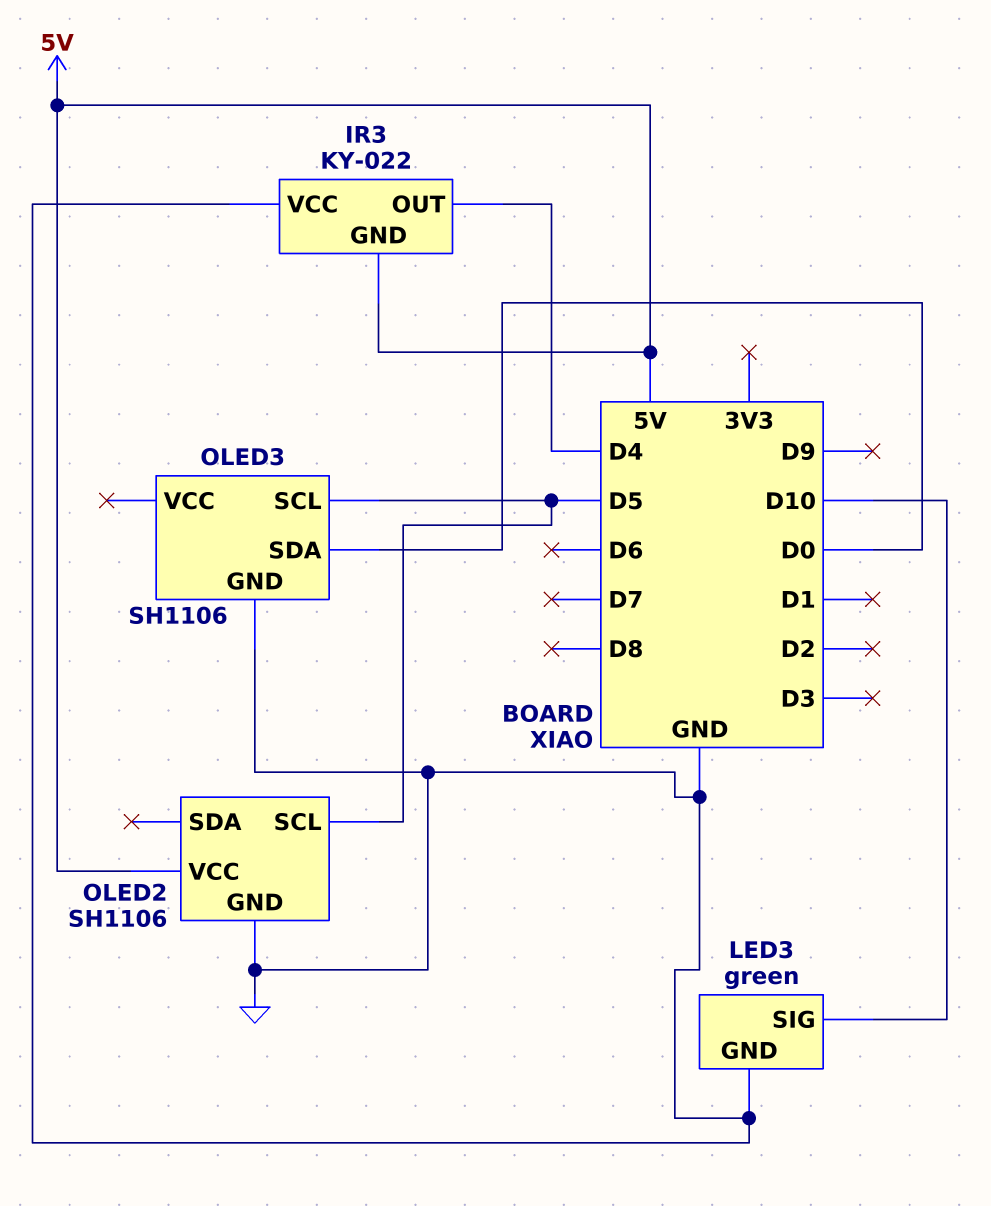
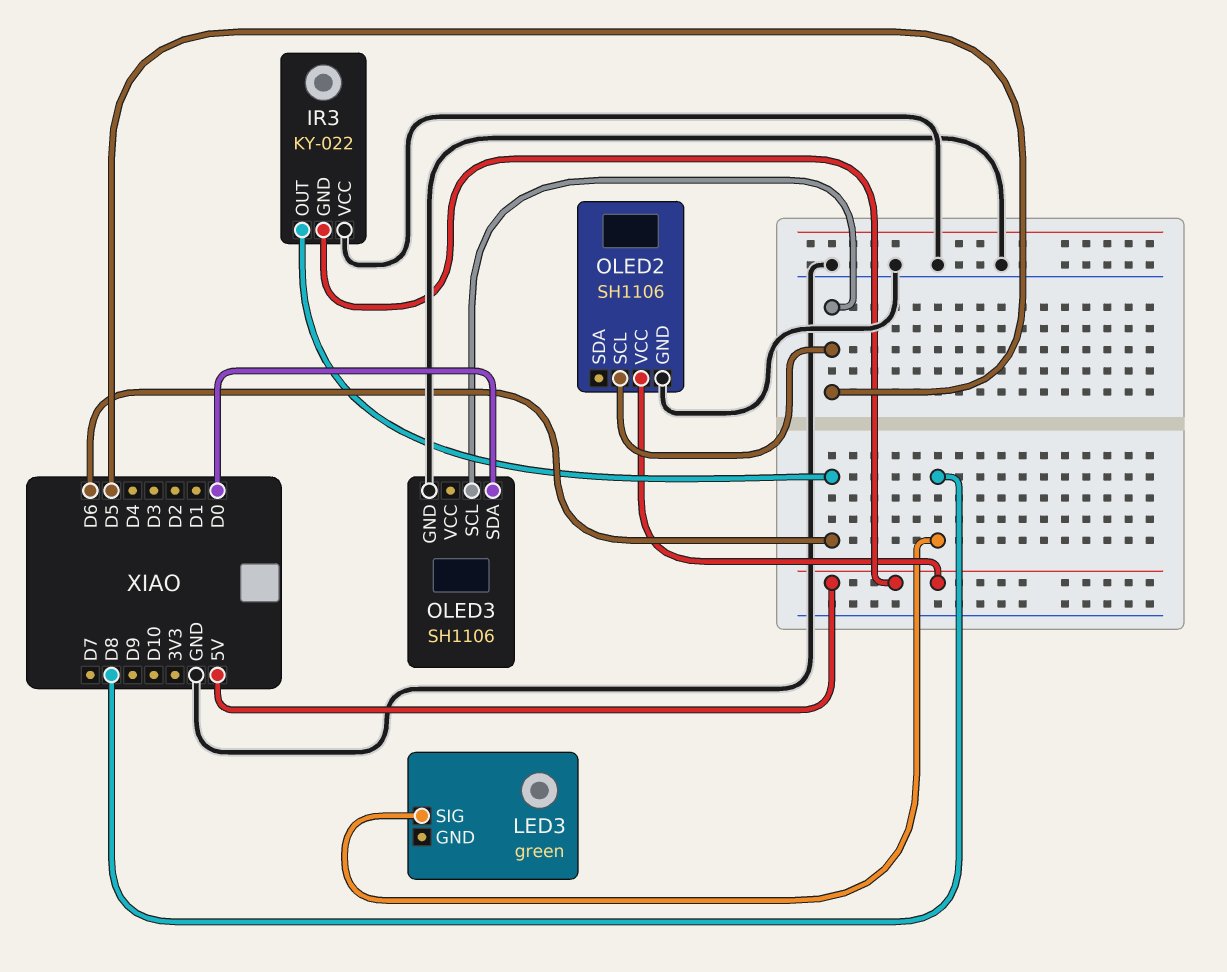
IR3 pin OUT: D4 -> D6
LED3 pin GND: GND -> none
LED3 pin SIG: D10 -> D8

